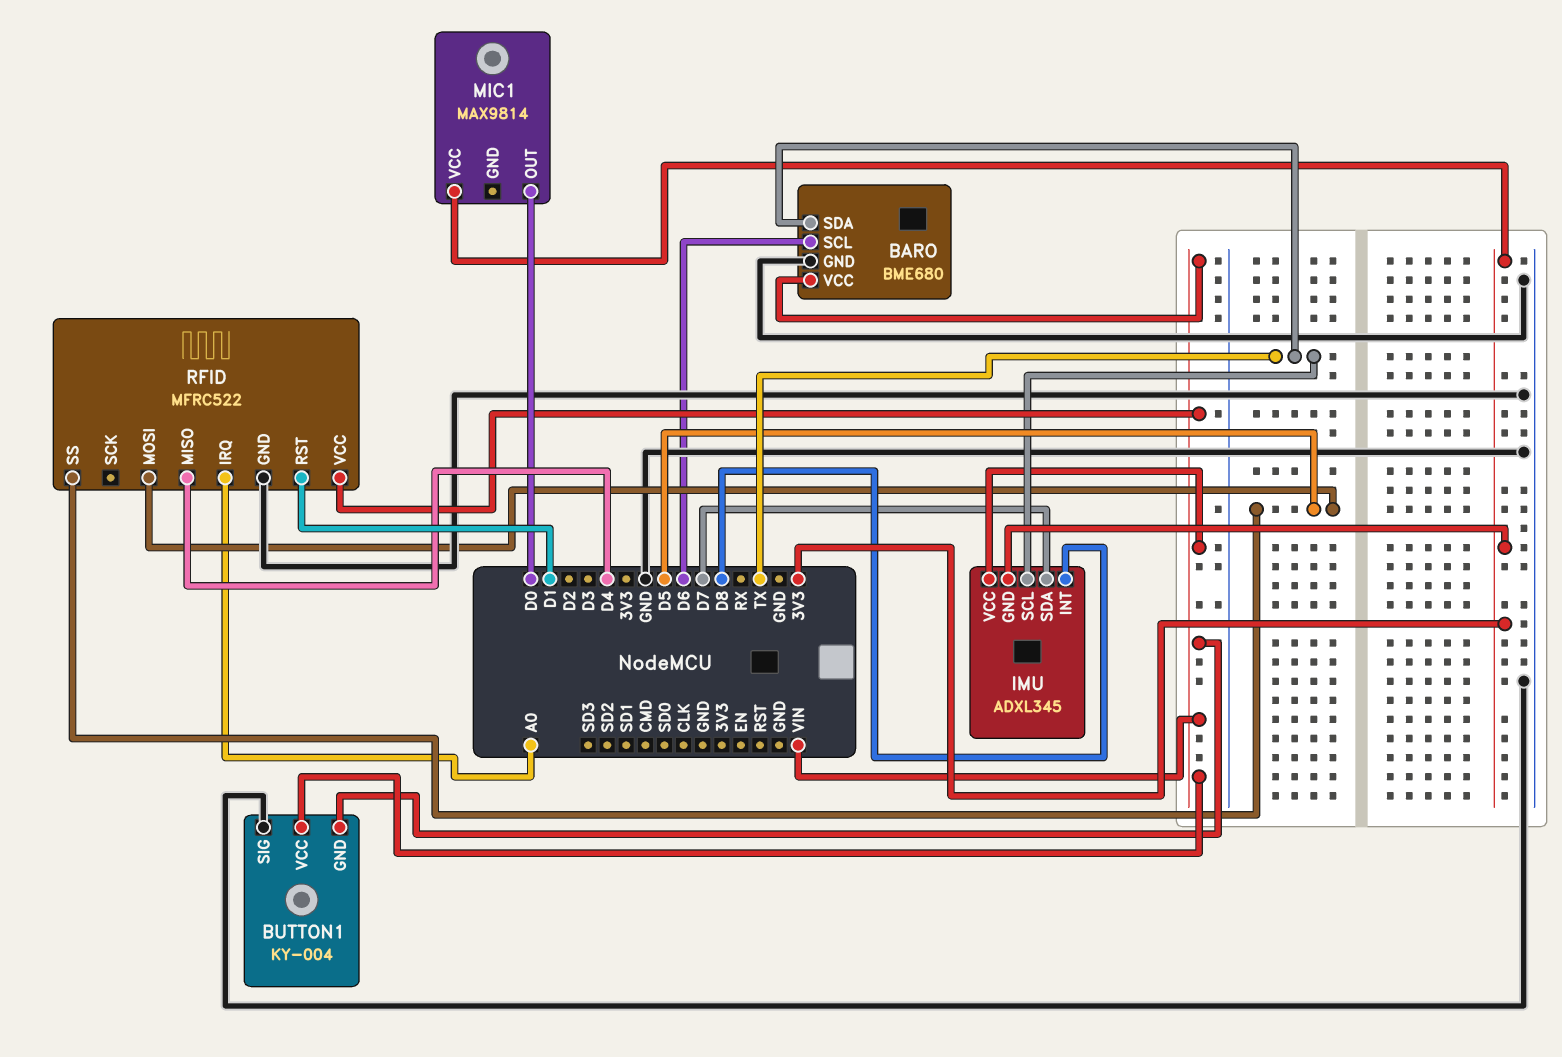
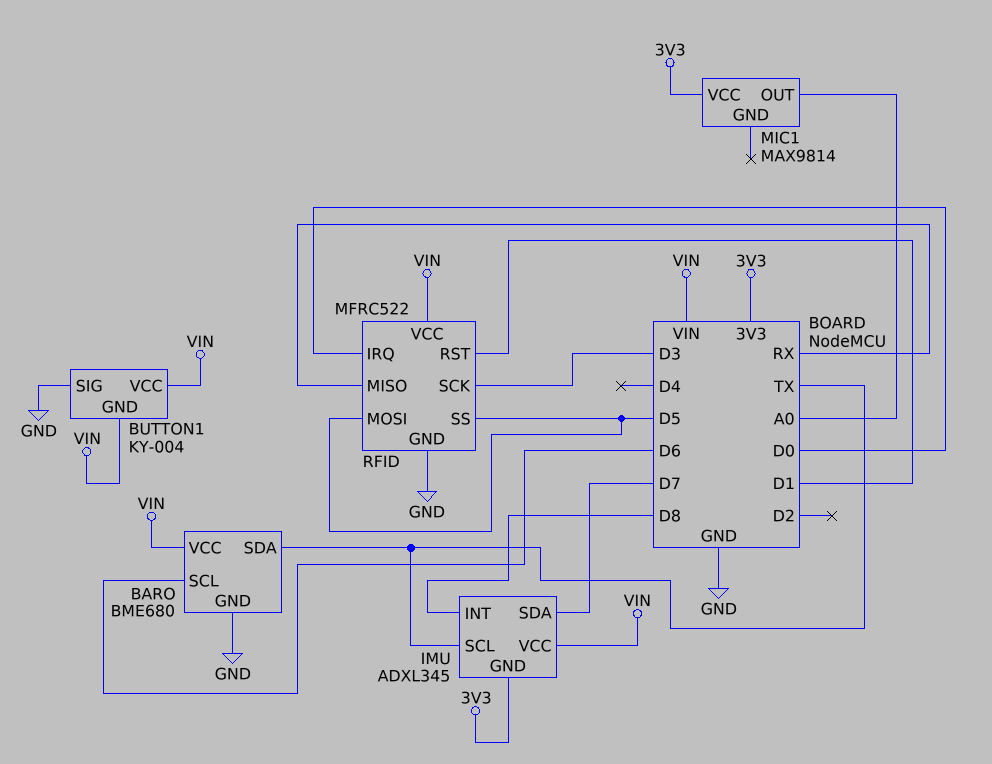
MIC1 pin OUT: D0 -> A0
RFID pin IRQ: A0 -> D0
RFID pin MISO: D4 -> RX
RFID pin SCK: none -> D3

